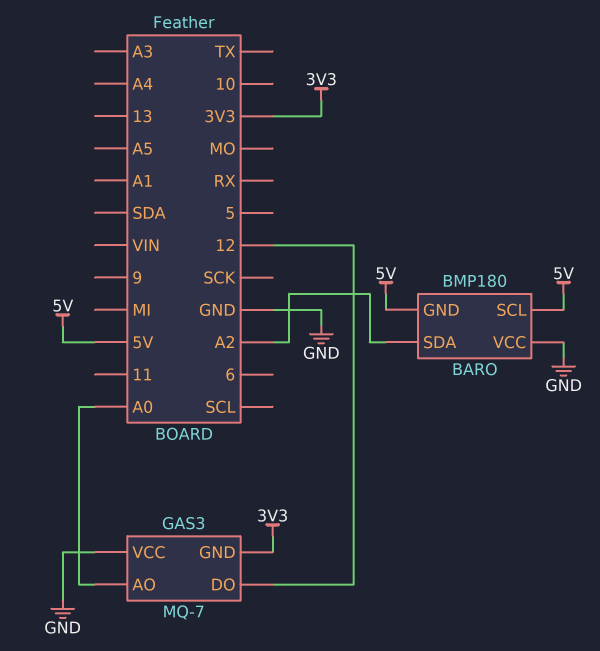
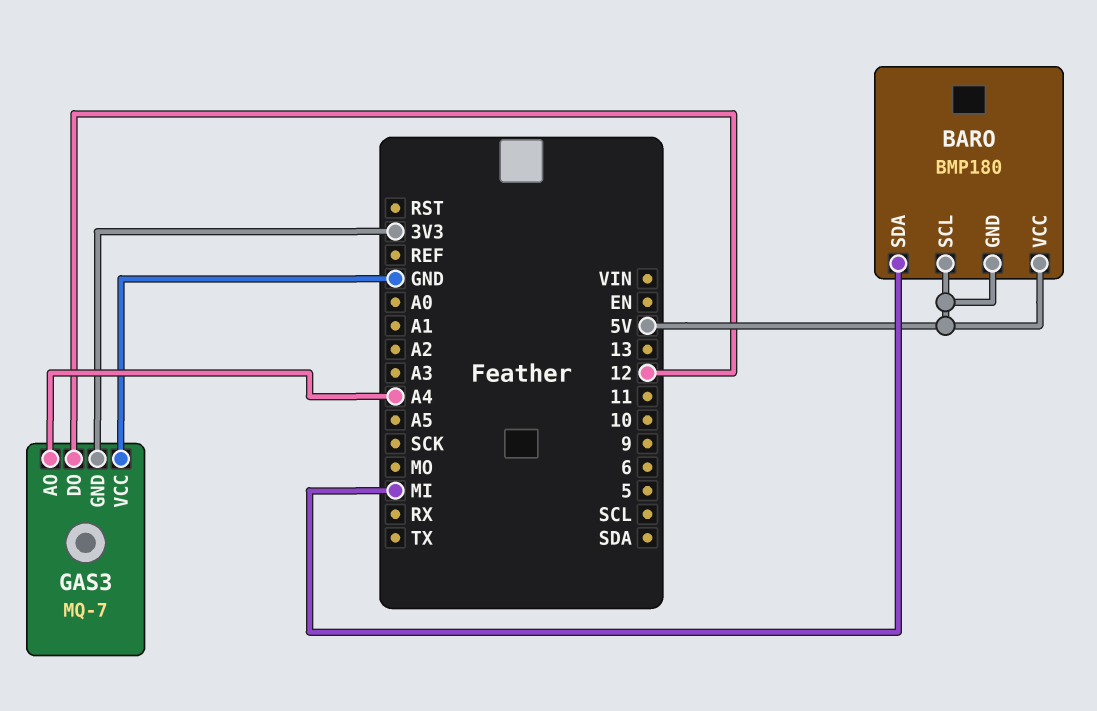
BARO pin SDA: A2 -> MI
BARO pin VCC: GND -> 5V
GAS3 pin AO: A0 -> A4

